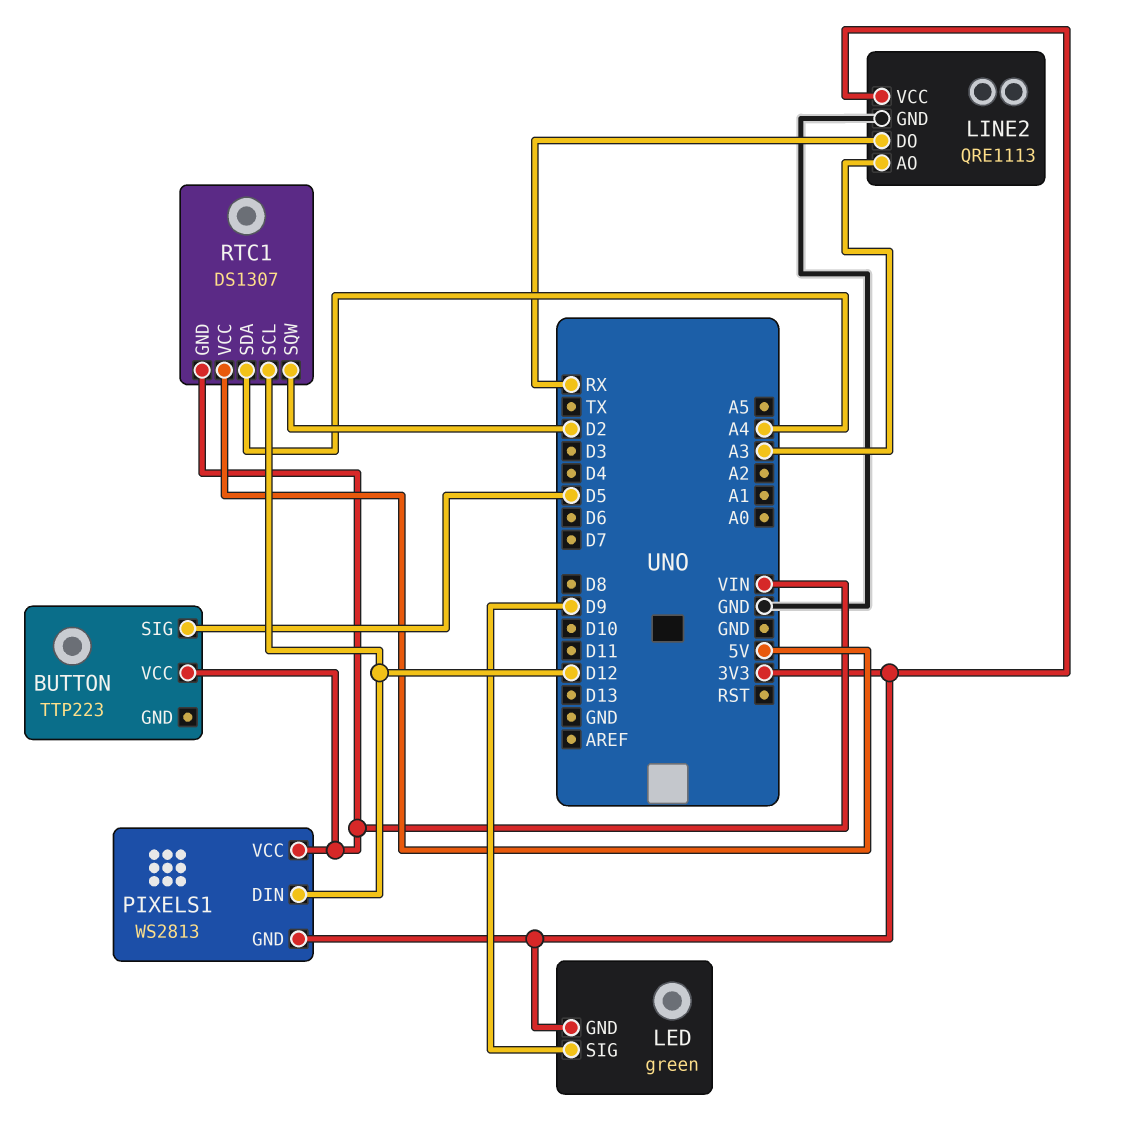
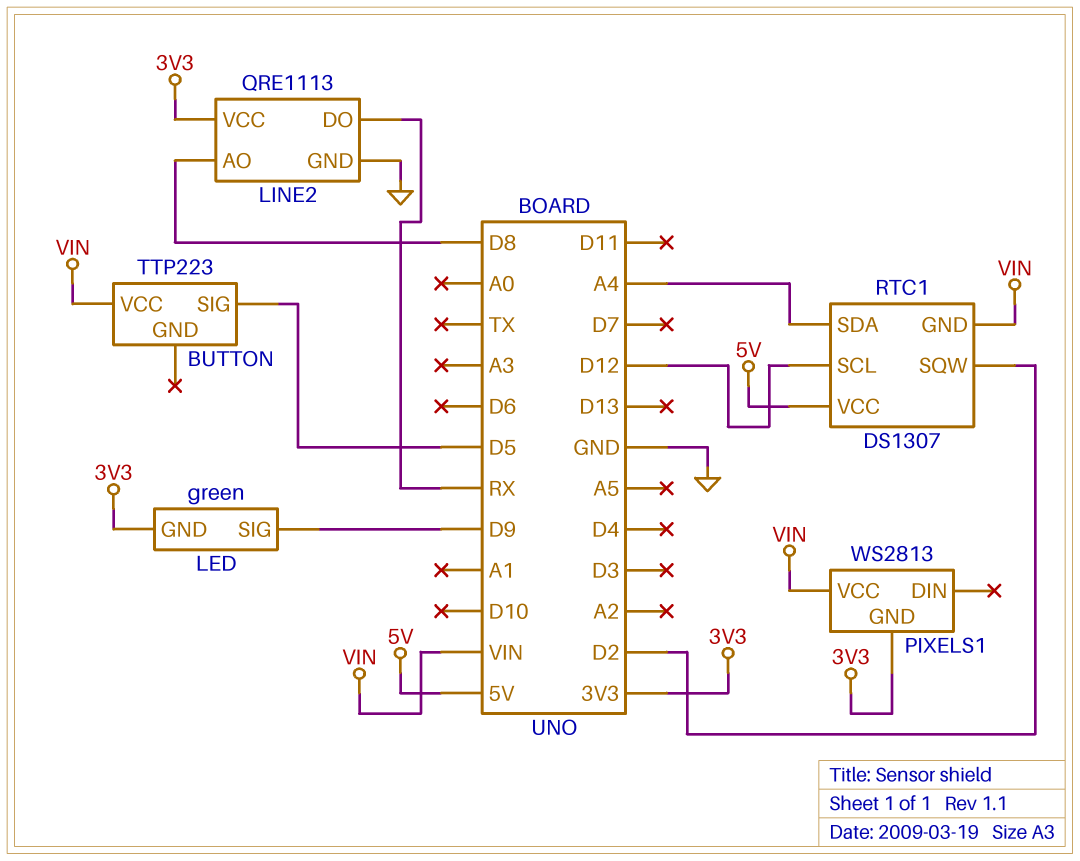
LINE2 pin AO: A3 -> D8
PIXELS1 pin DIN: D12 -> none

